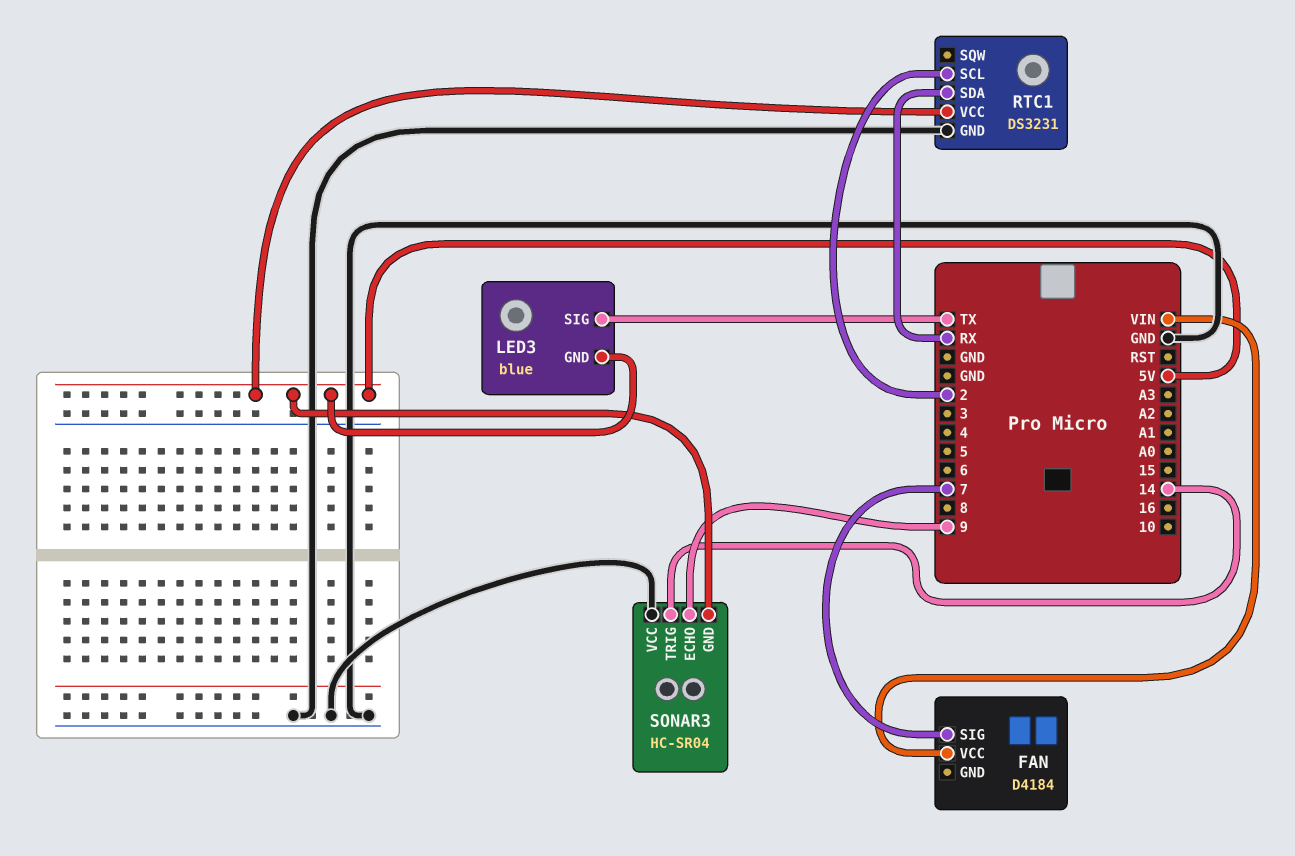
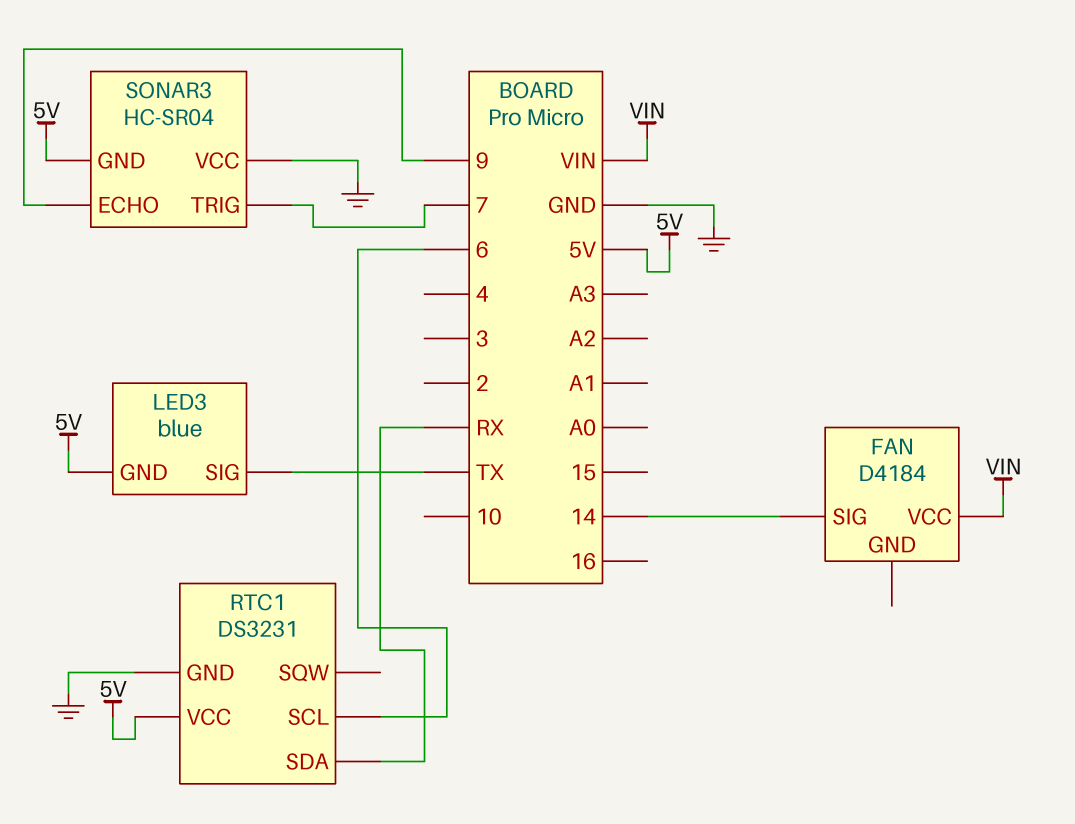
FAN pin SIG: 7 -> 14
RTC1 pin SCL: 2 -> 6
SONAR3 pin TRIG: 14 -> 7

